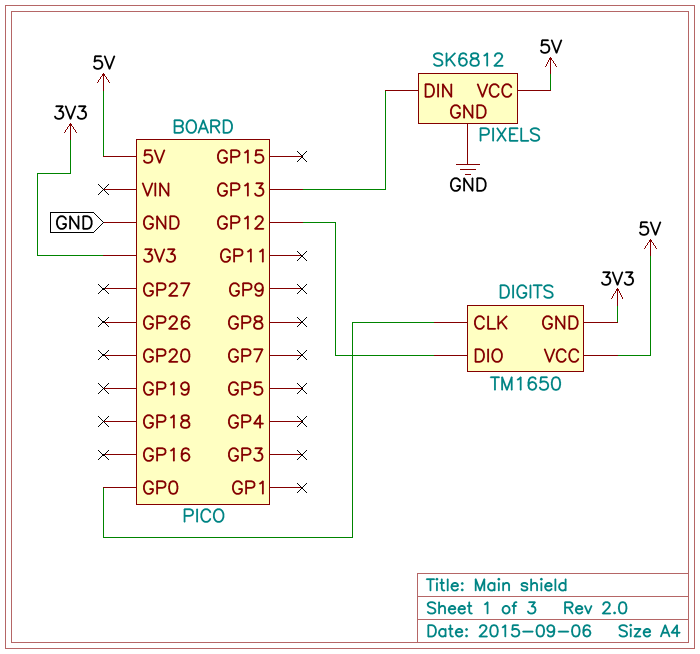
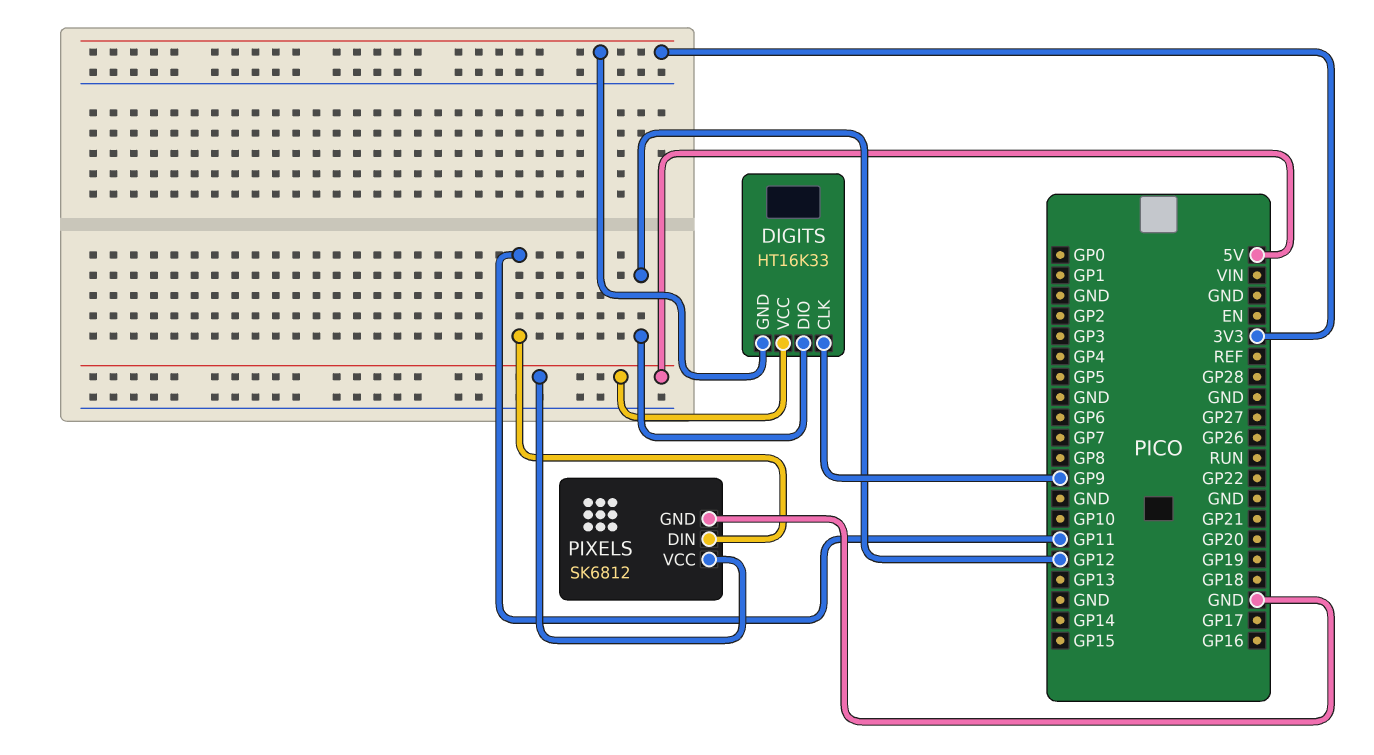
DIGITS: TM1650 -> HT16K33
DIGITS pin CLK: GP0 -> GP9
PIXELS pin DIN: GP13 -> GP11

